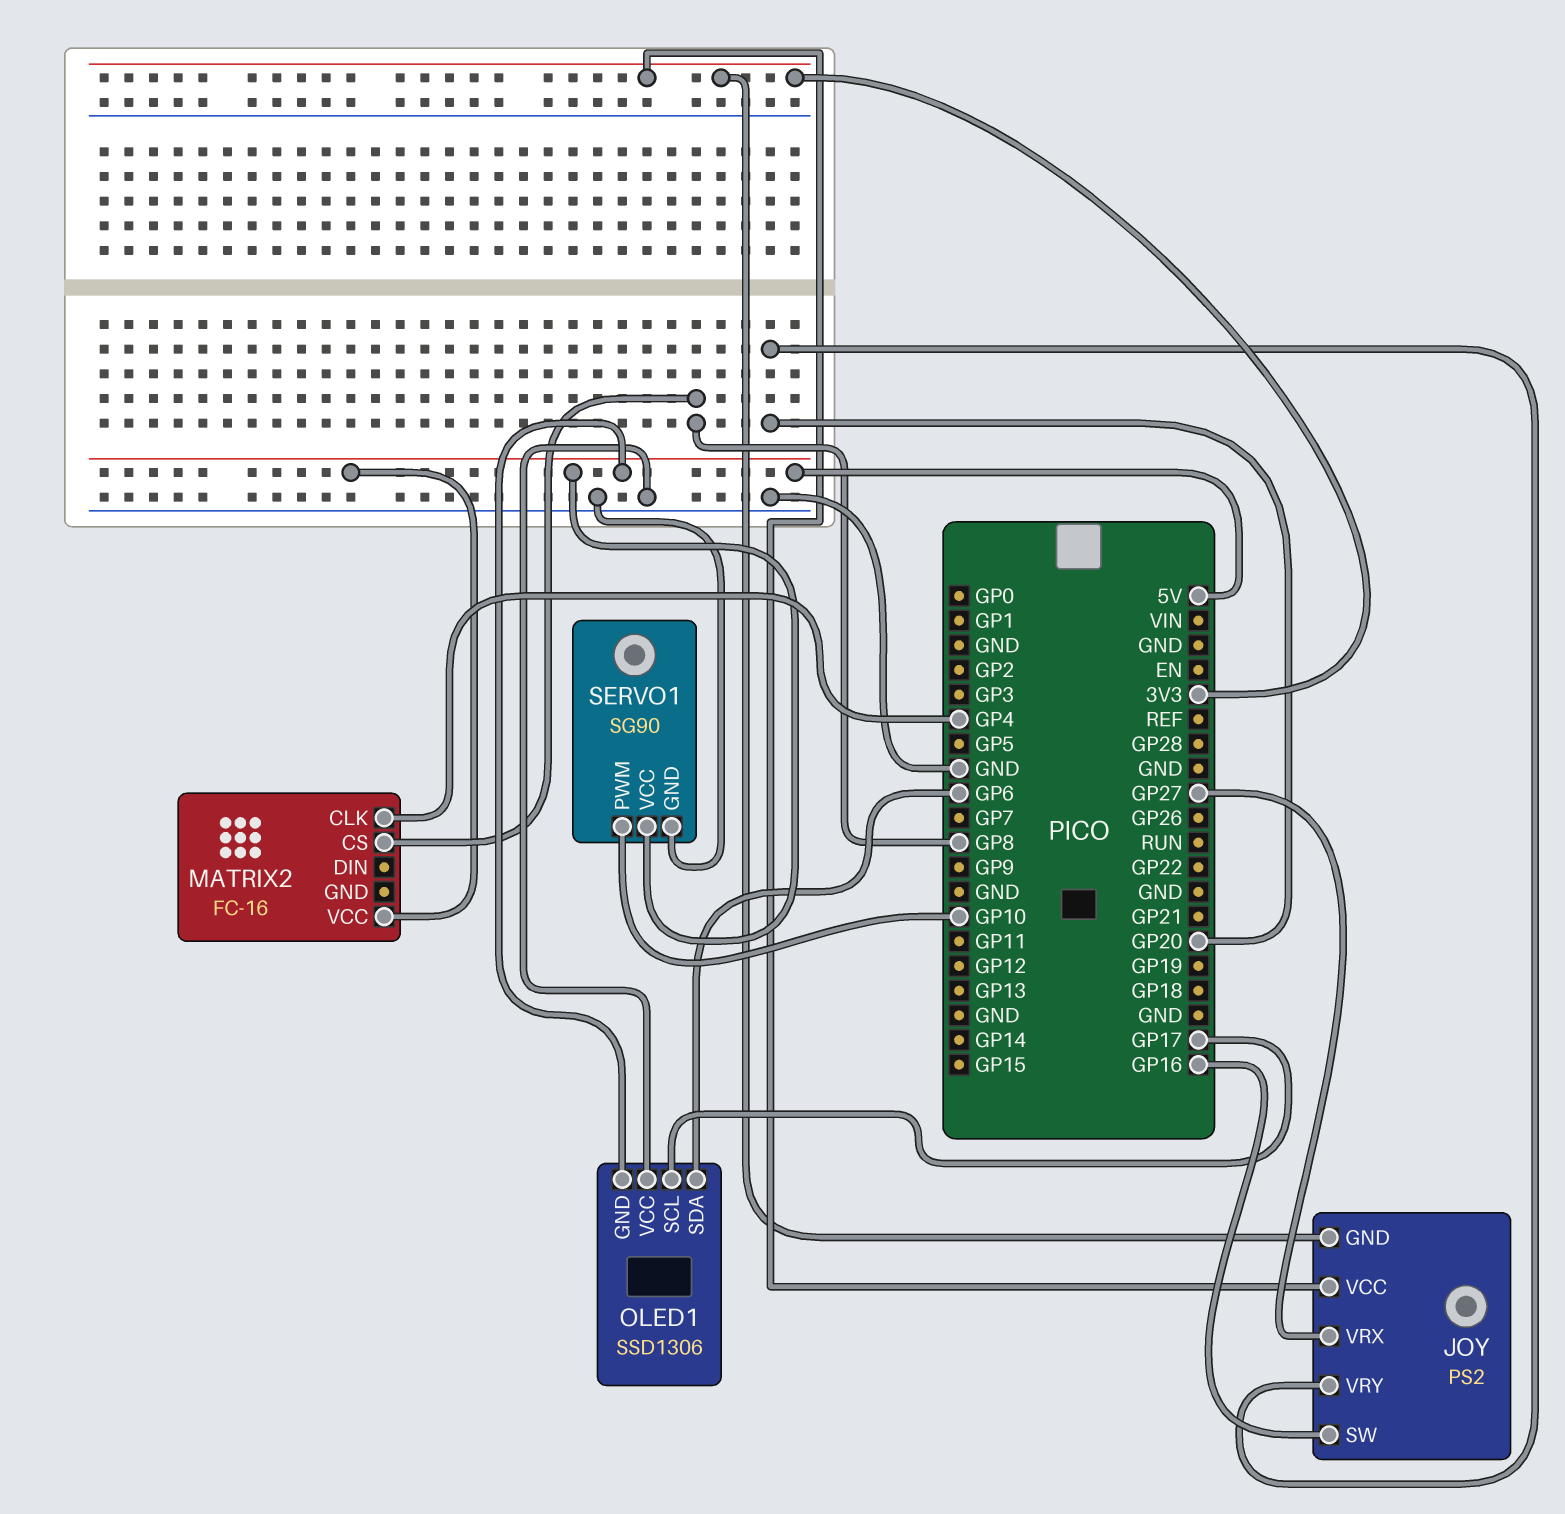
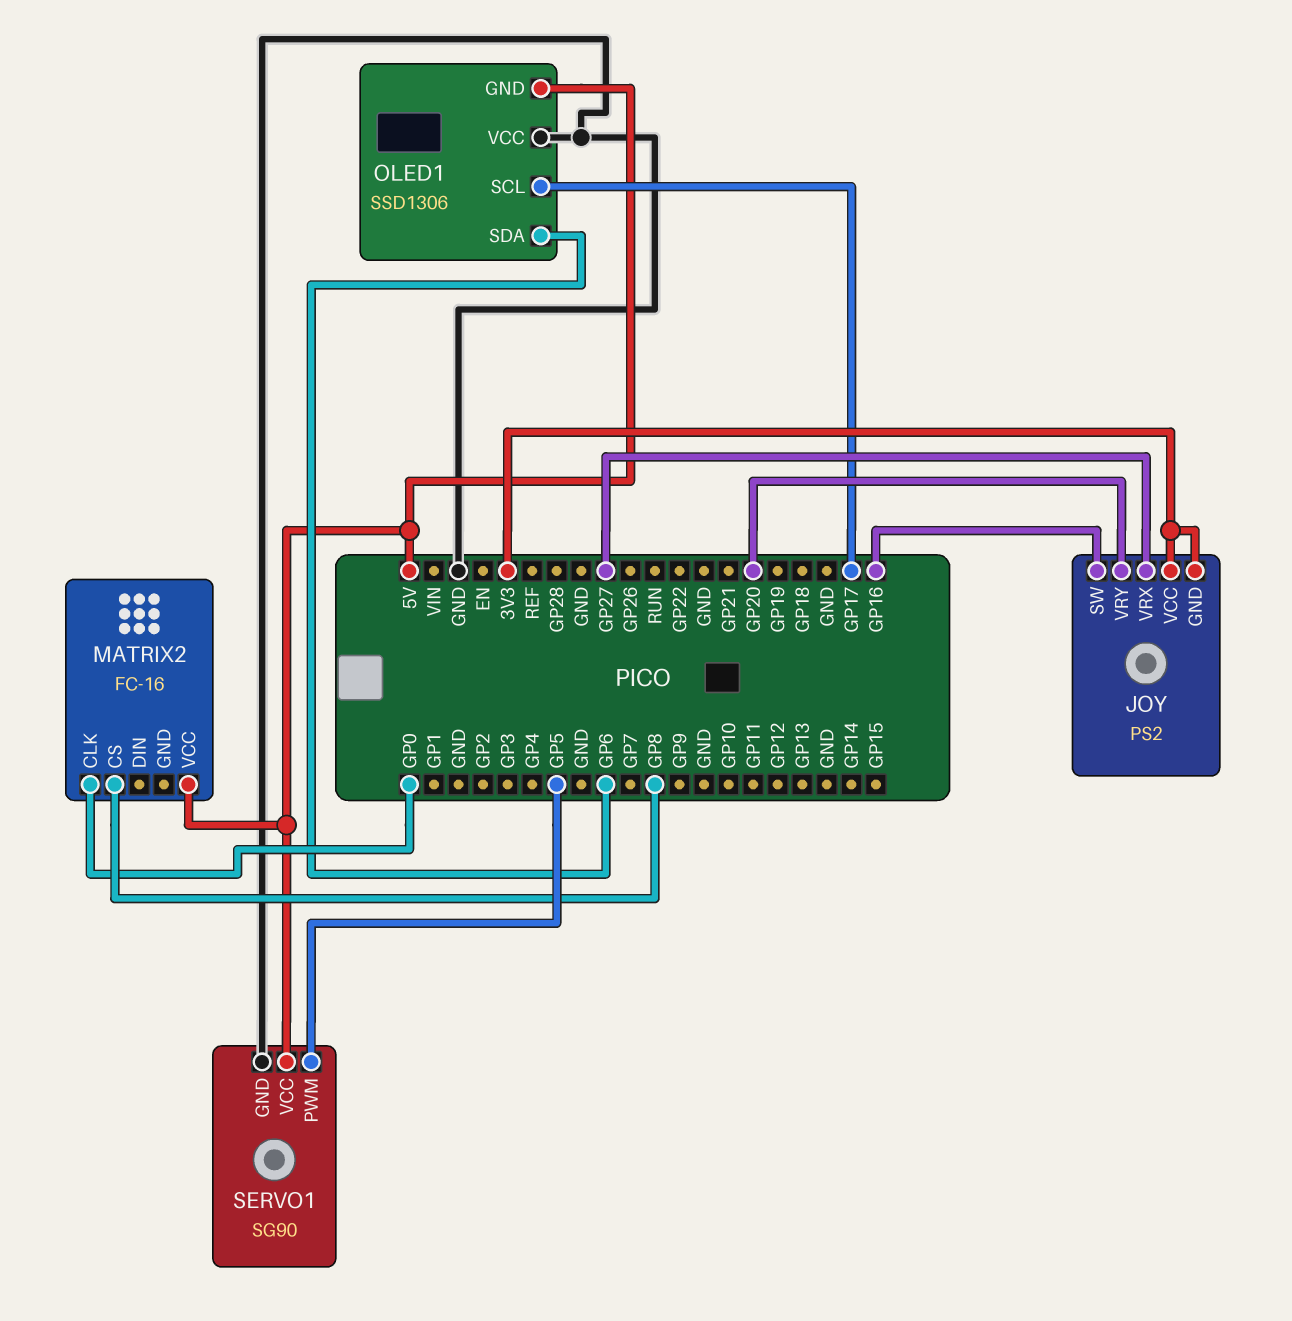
MATRIX2 pin CLK: GP4 -> GP0
SERVO1 pin PWM: GP10 -> GP5

